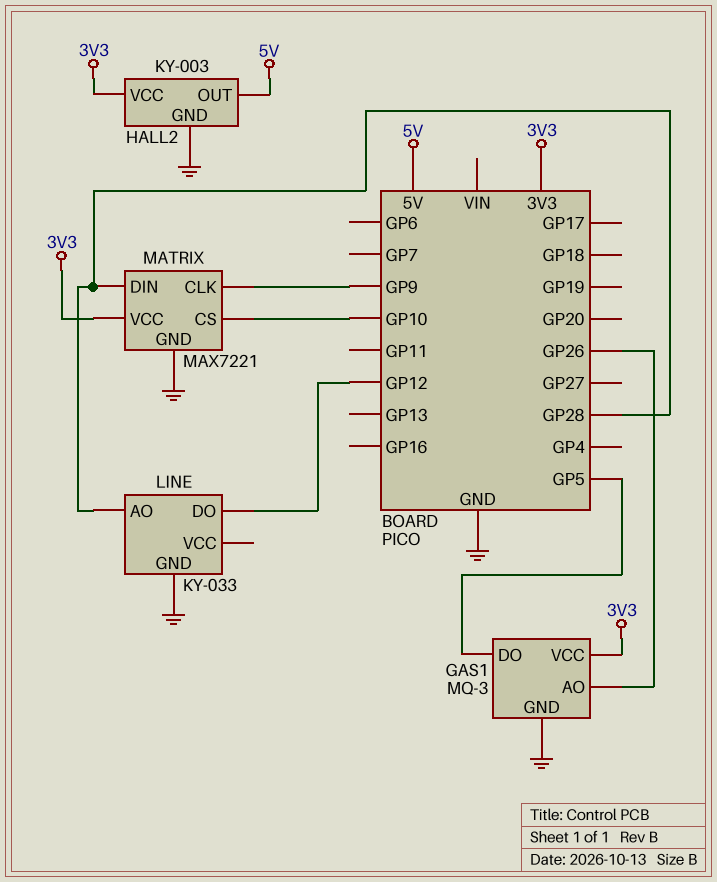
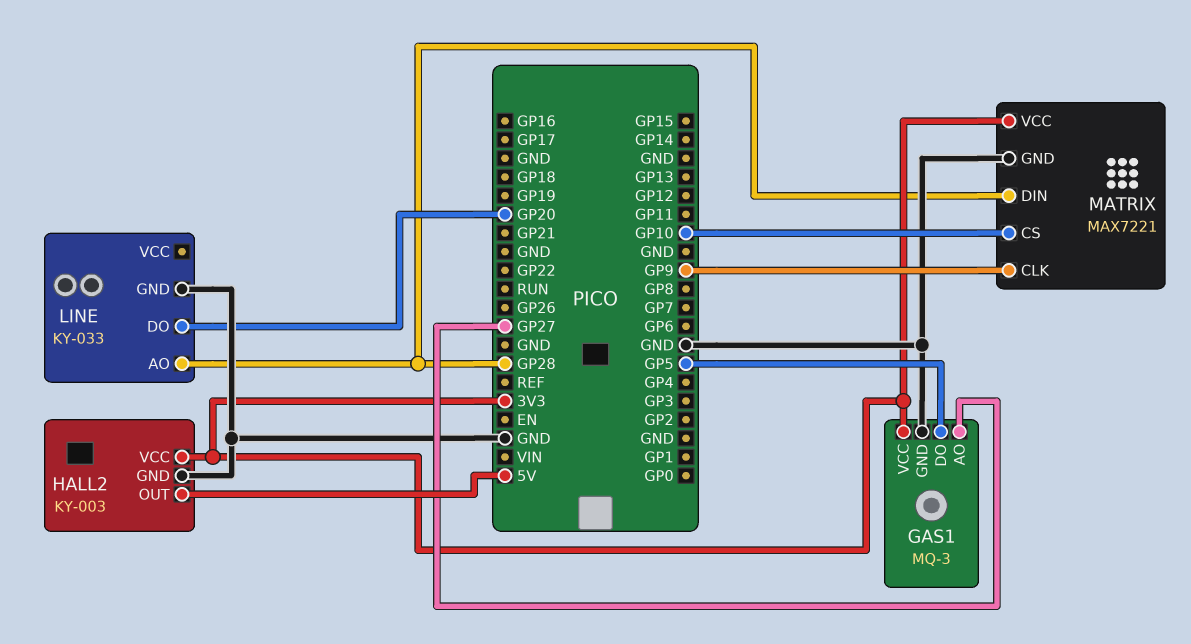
GAS1 pin AO: GP26 -> GP27
LINE pin DO: GP12 -> GP20

